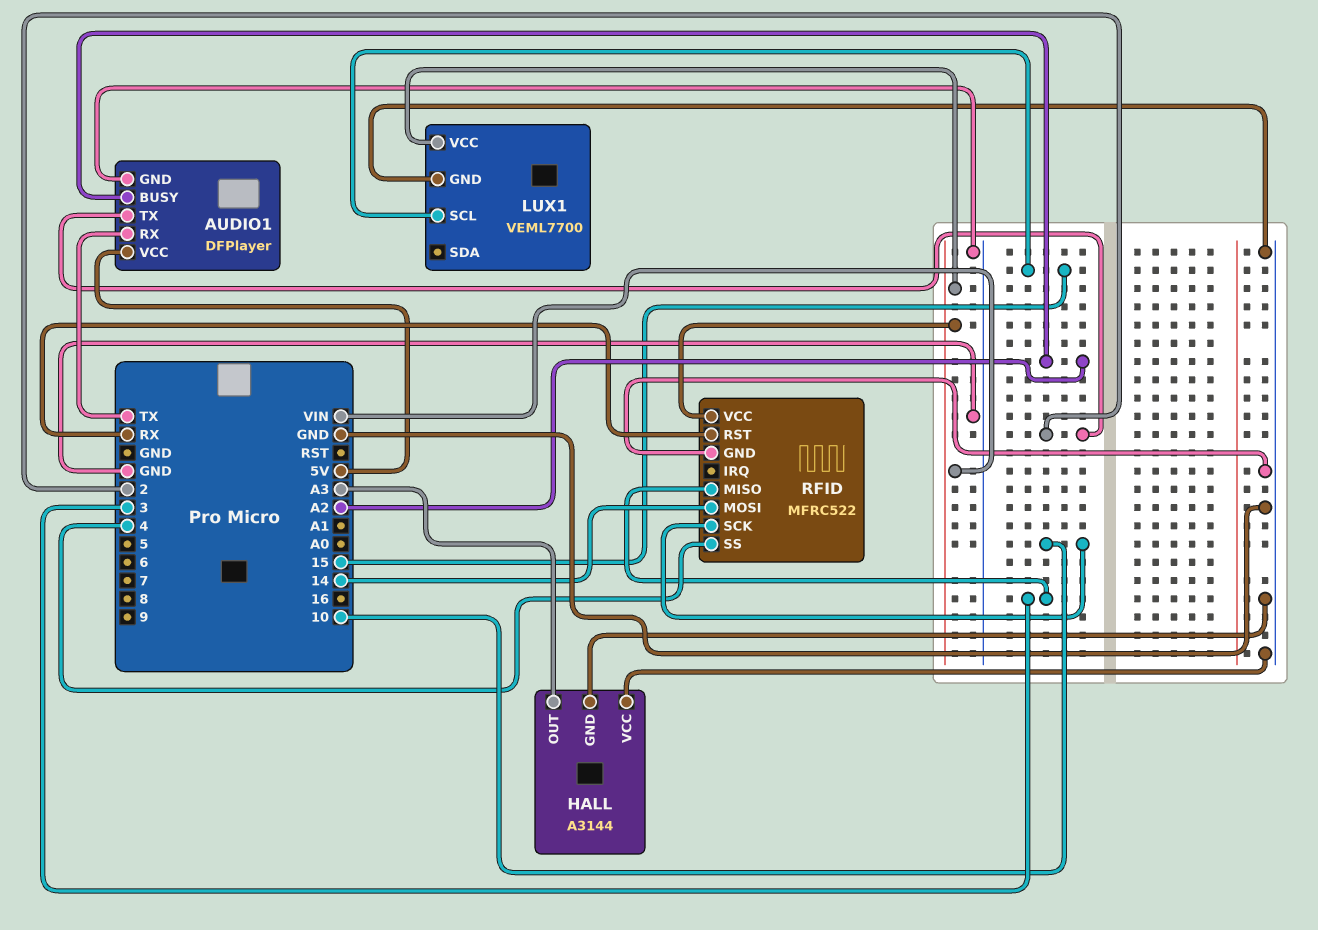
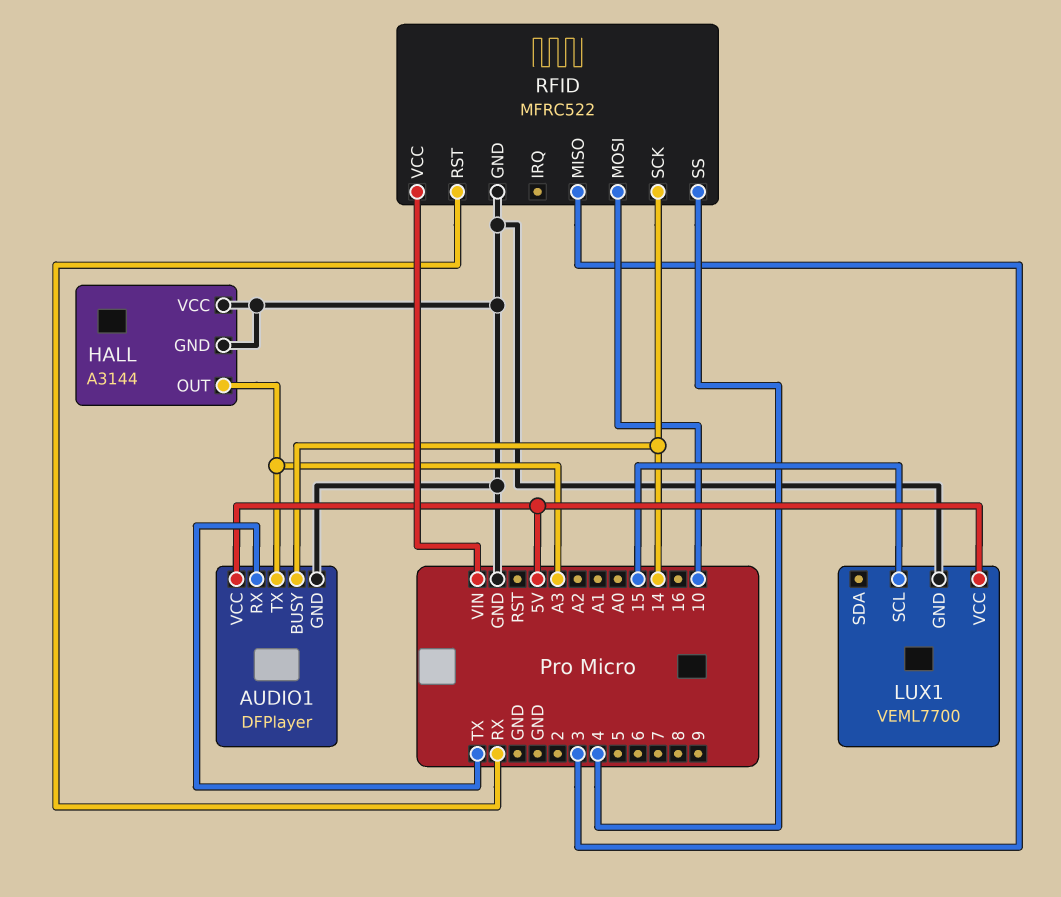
AUDIO1 pin BUSY: A2 -> 14
AUDIO1 pin TX: 2 -> A3
LUX1 pin VCC: VIN -> 5V
RFID pin MOSI: 14 -> 10
RFID pin SCK: 10 -> 14

